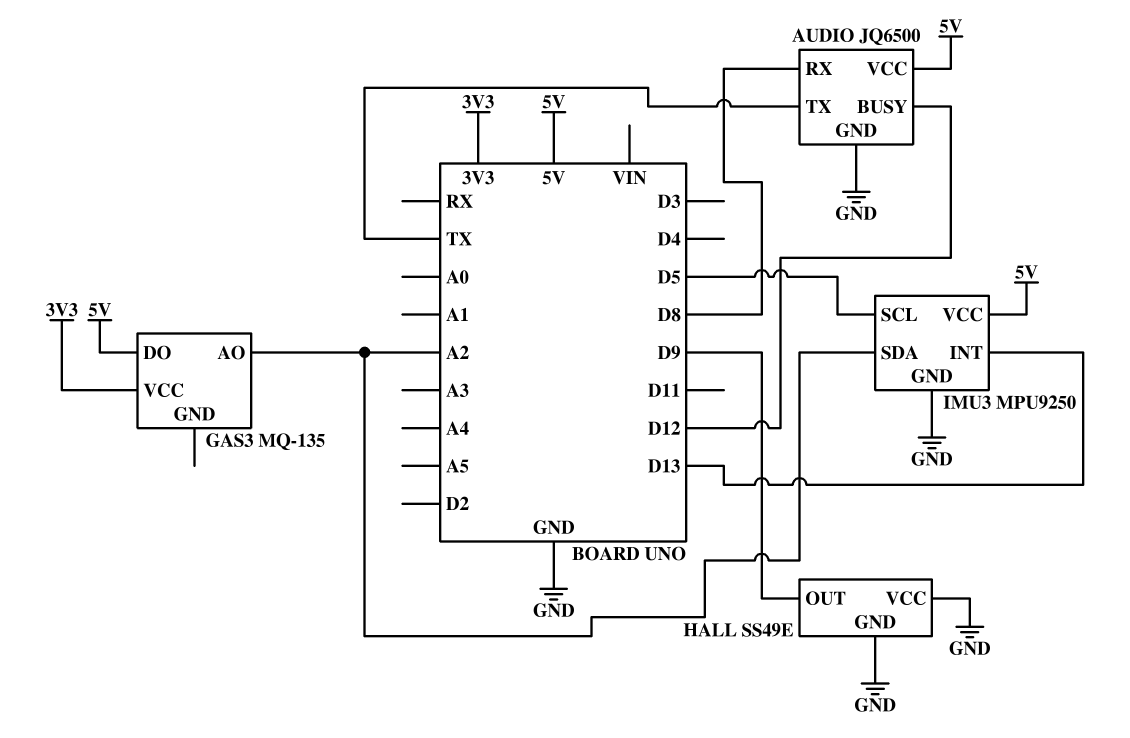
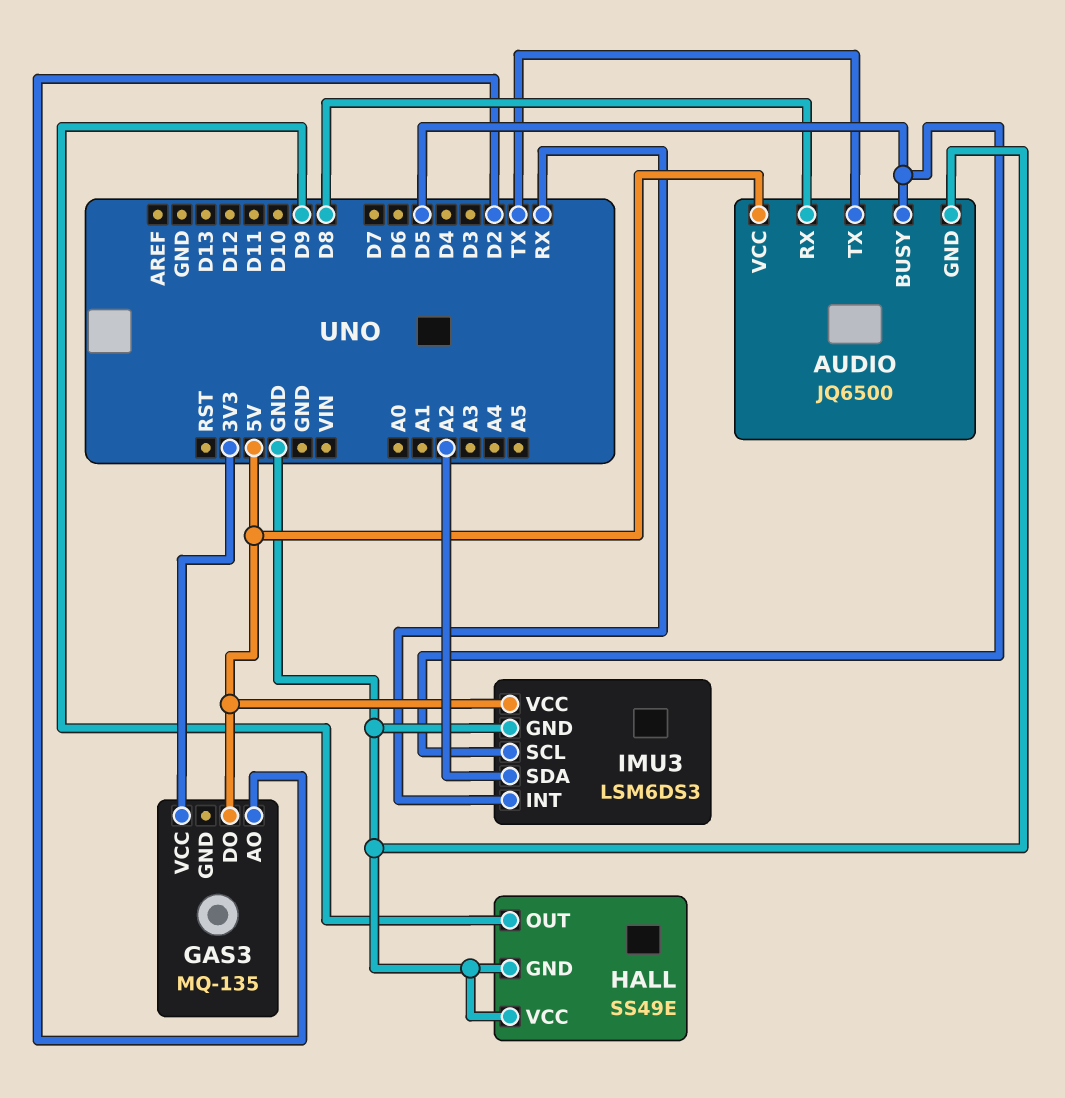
AUDIO pin BUSY: D12 -> D5
GAS3 pin AO: A2 -> D2
IMU3: MPU9250 -> LSM6DS3
IMU3 pin INT: D13 -> RX

